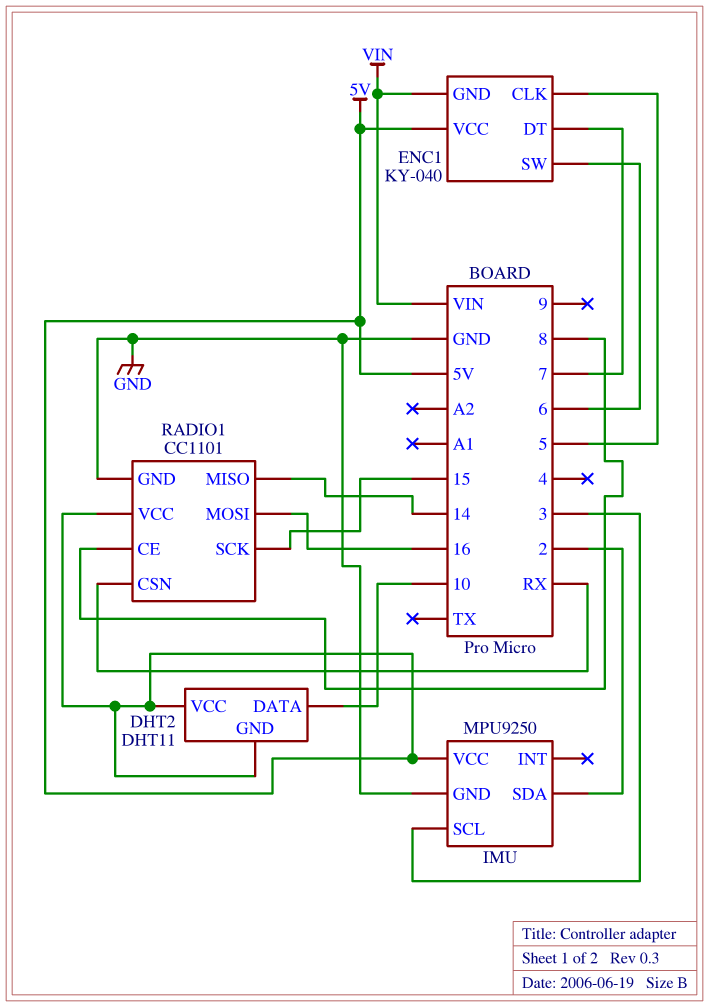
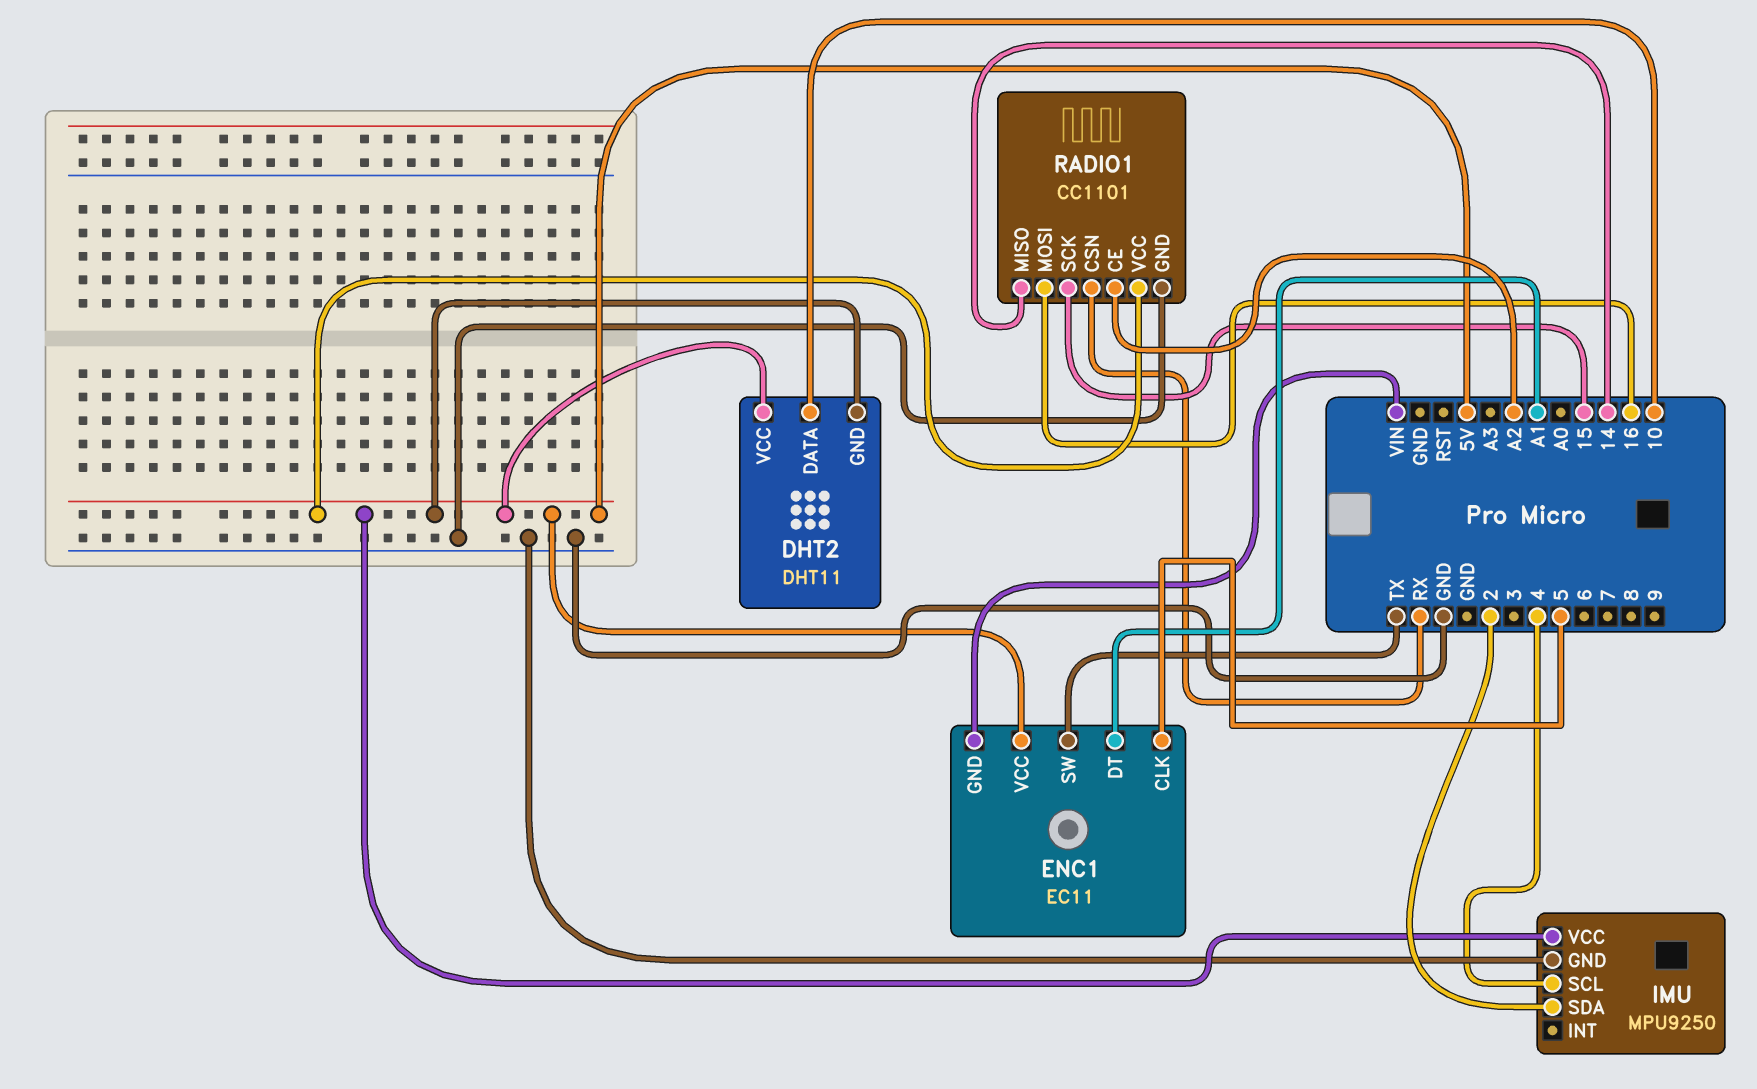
ENC1: KY-040 -> EC11
ENC1 pin DT: 7 -> A1
ENC1 pin SW: 6 -> TX
IMU pin SCL: 3 -> 4
RADIO1 pin CE: 8 -> A2

